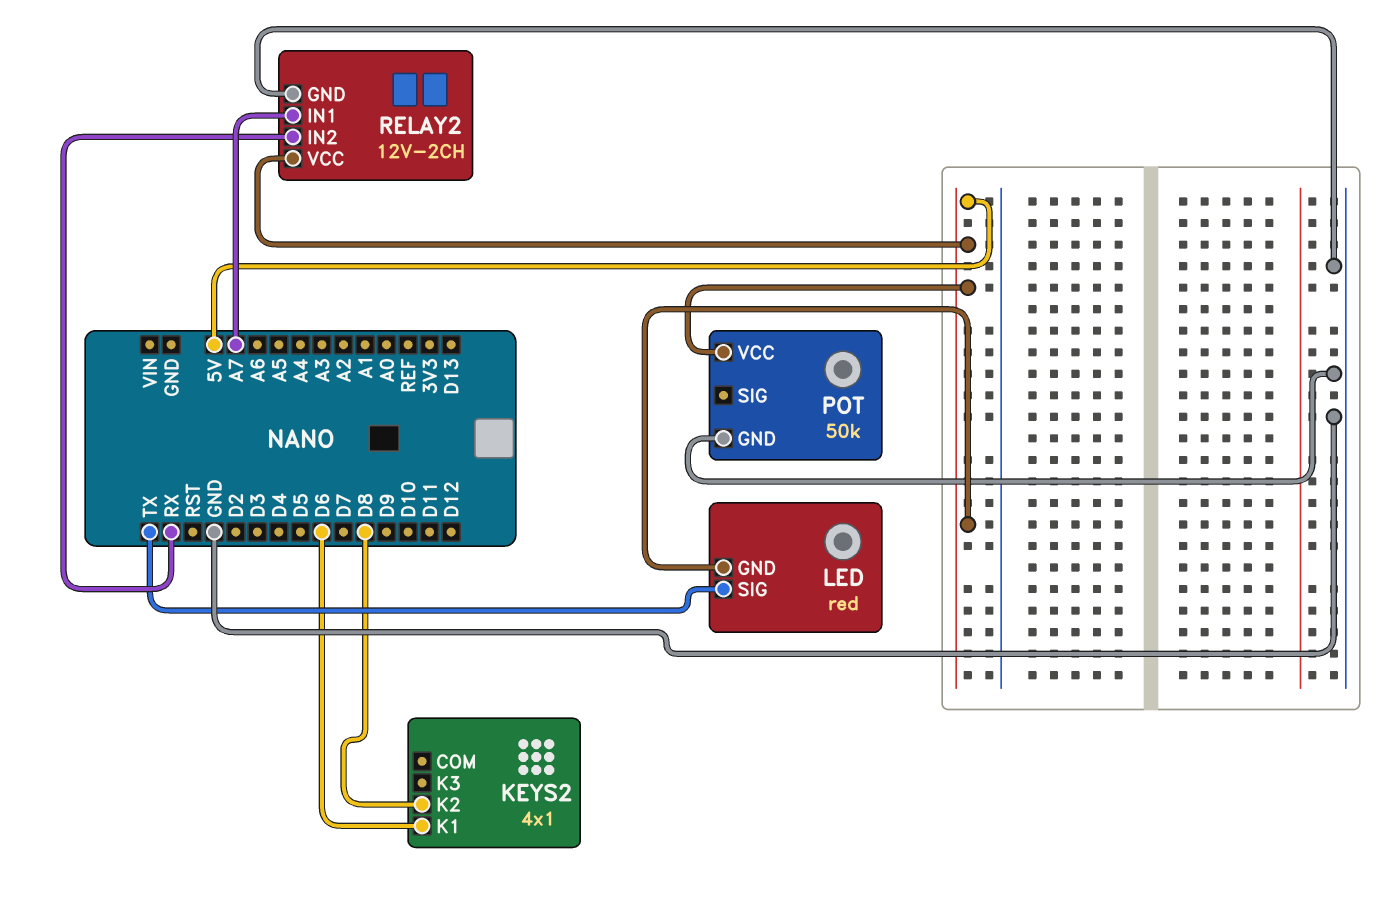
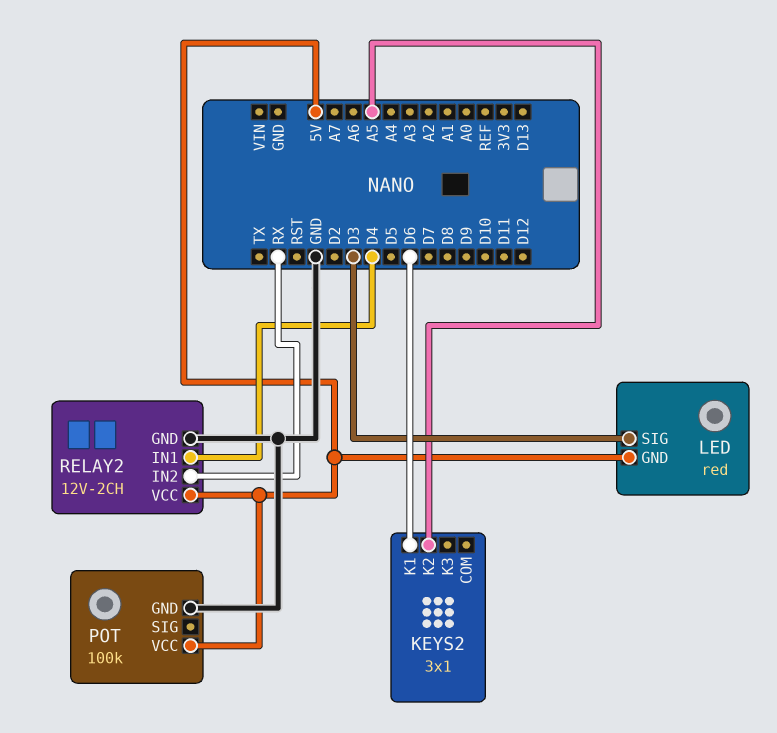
KEYS2: 4x1 -> 3x1
KEYS2 pin K2: D8 -> A5
LED pin SIG: TX -> D3
POT: 50k -> 100k
RELAY2 pin IN1: A7 -> D4

